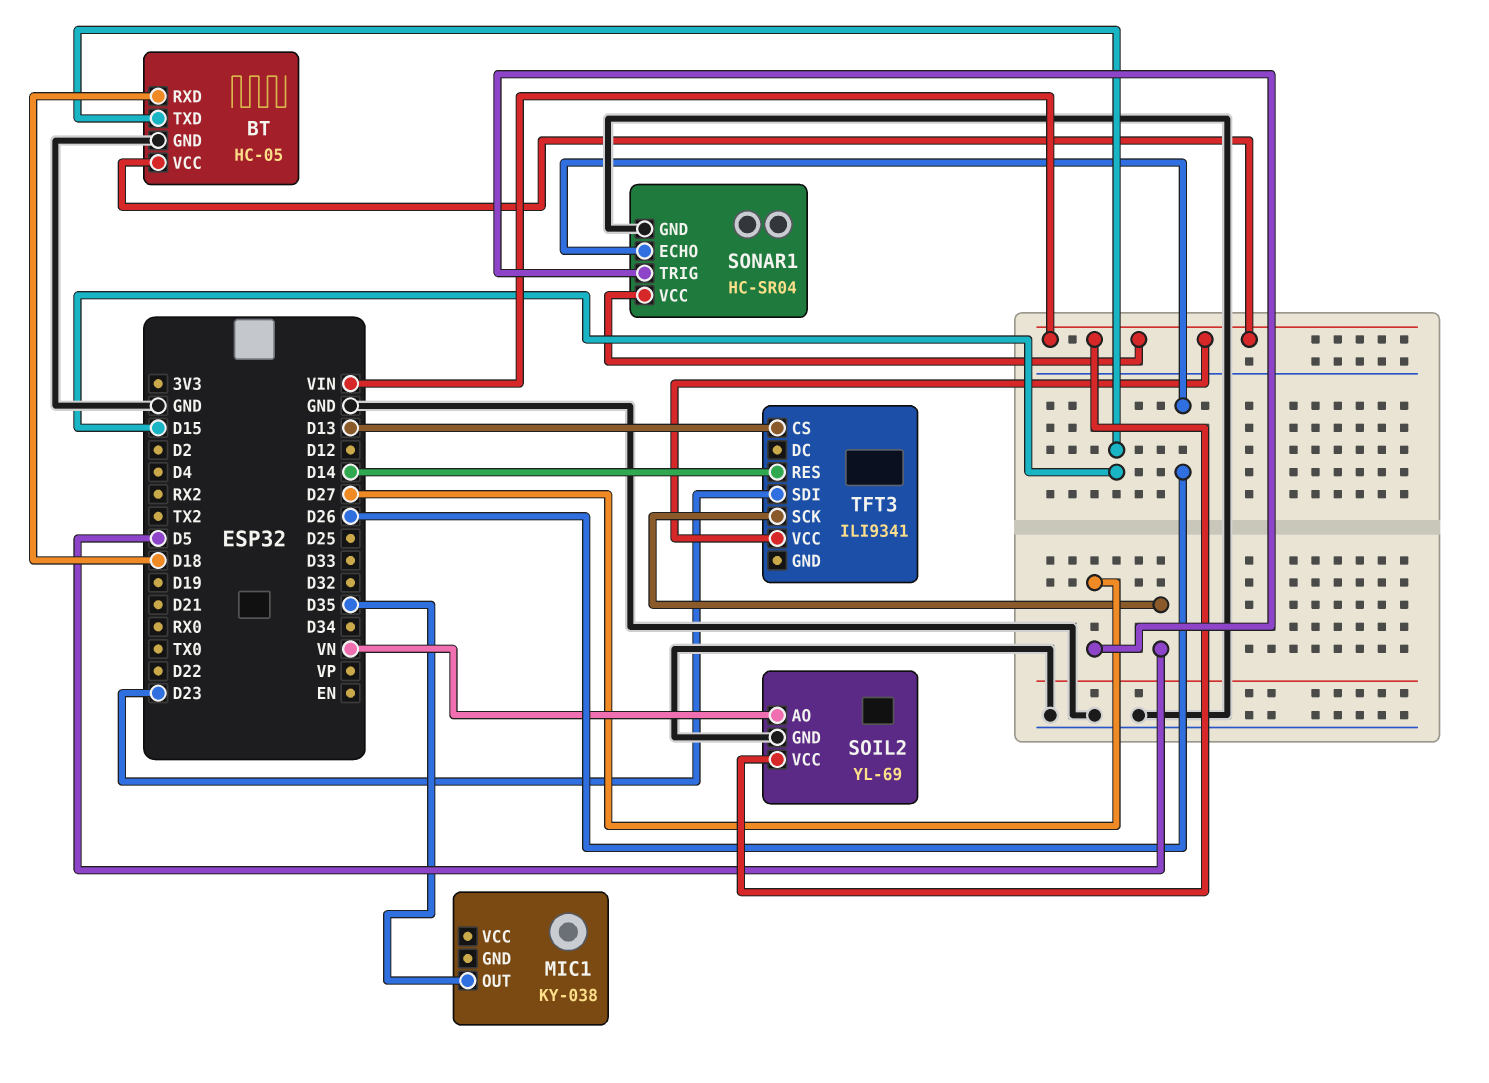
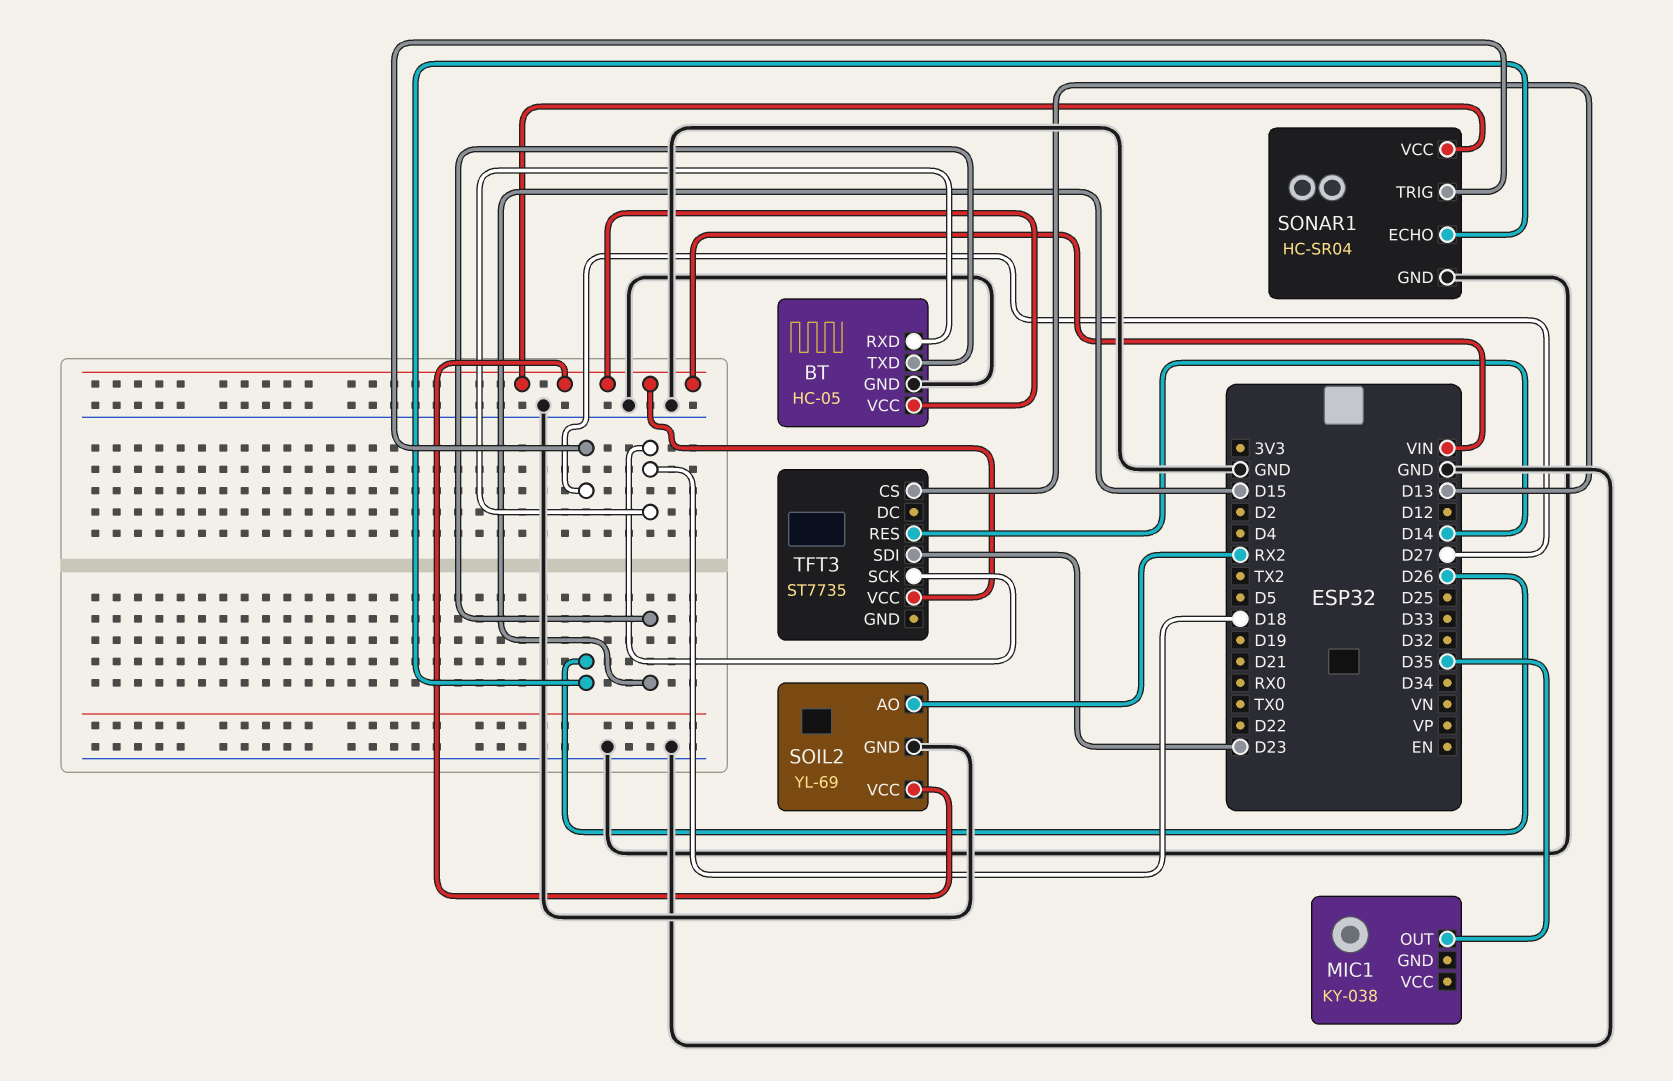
SOIL2 pin AO: VN -> RX2
TFT3: ILI9341 -> ST7735
TFT3 pin SCK: D5 -> D18

